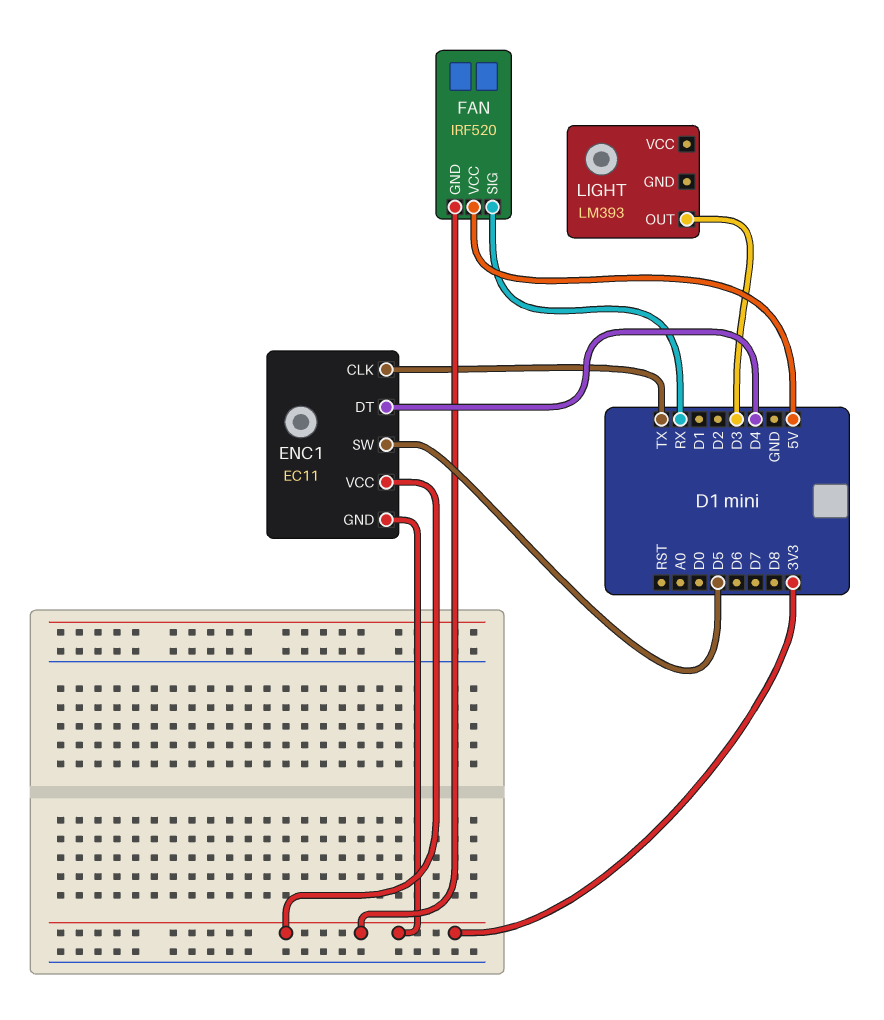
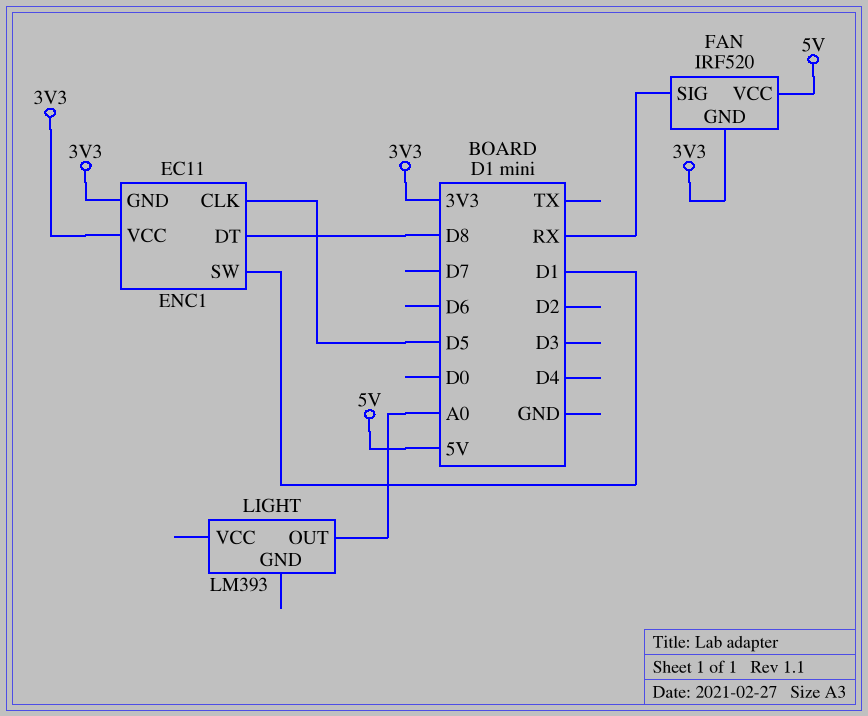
ENC1 pin CLK: TX -> D5
ENC1 pin DT: D4 -> D8
ENC1 pin SW: D5 -> D1
LIGHT pin OUT: D3 -> A0

